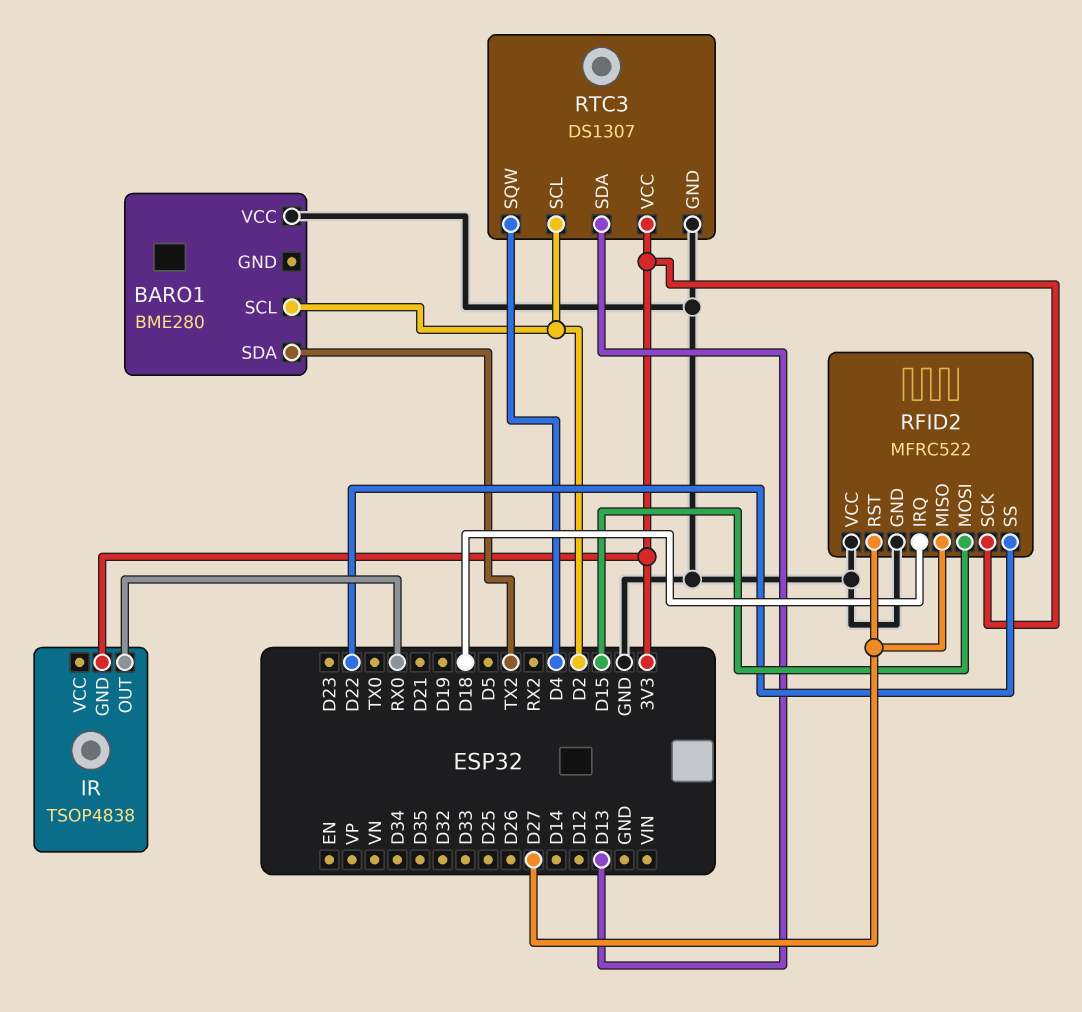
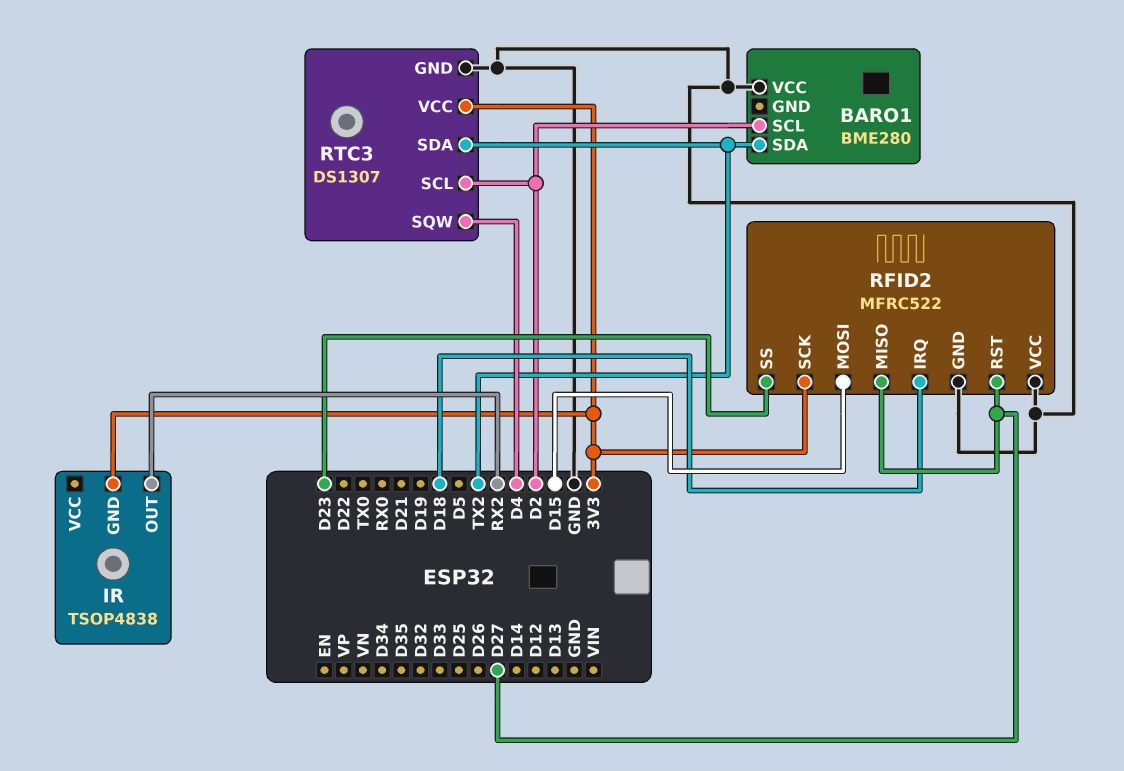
IR pin OUT: RX0 -> RX2
RFID2 pin SS: D22 -> D23
RTC3 pin SDA: D13 -> TX2

